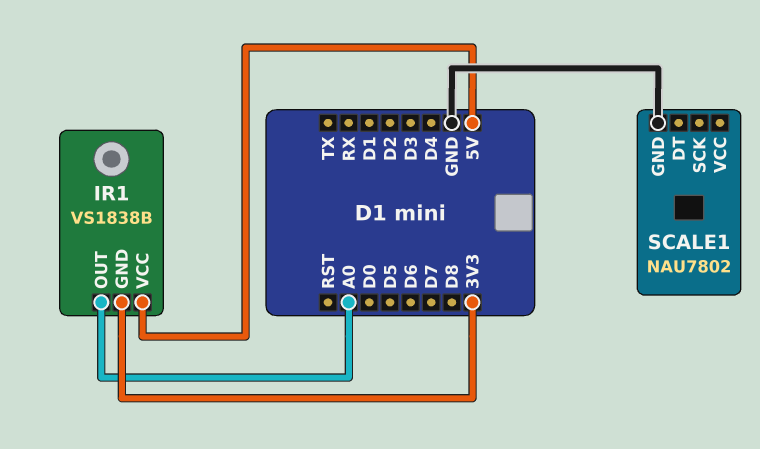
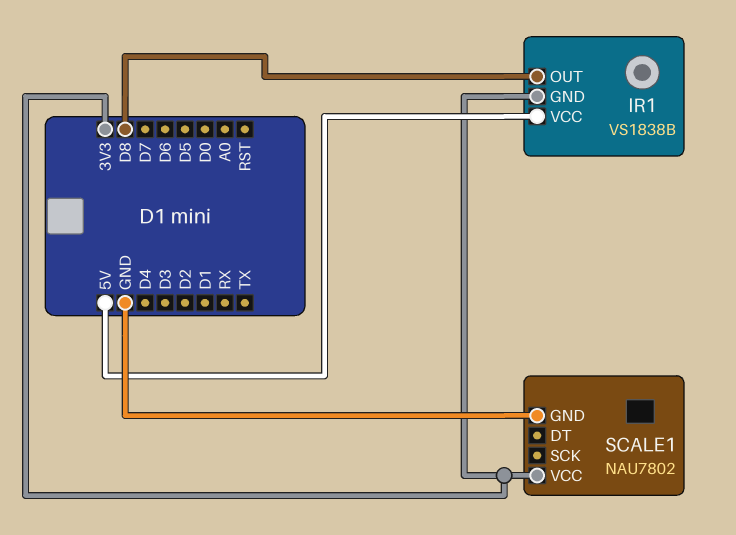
IR1 pin OUT: A0 -> D8
SCALE1 pin VCC: none -> 3V3

